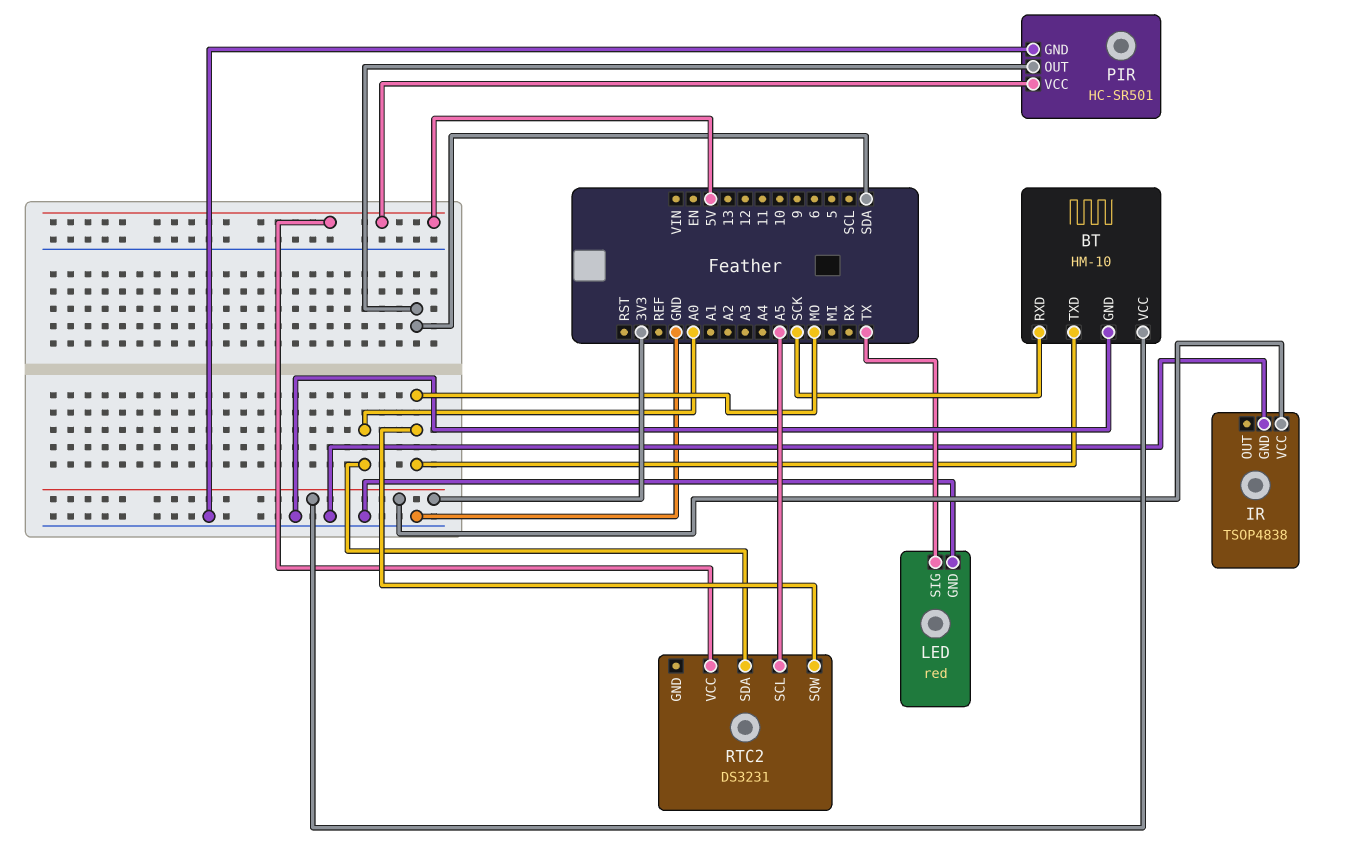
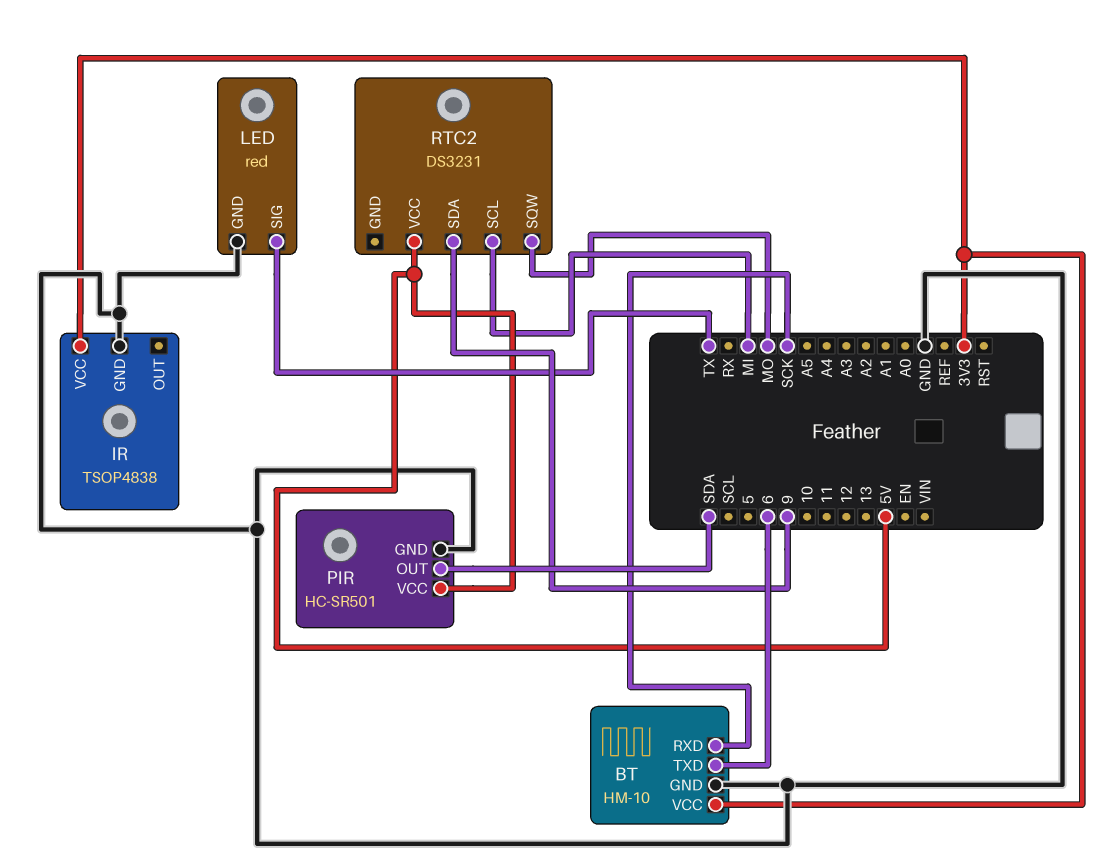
BT pin TXD: MO -> 6
RTC2 pin SCL: A5 -> MI
RTC2 pin SDA: A0 -> 9

